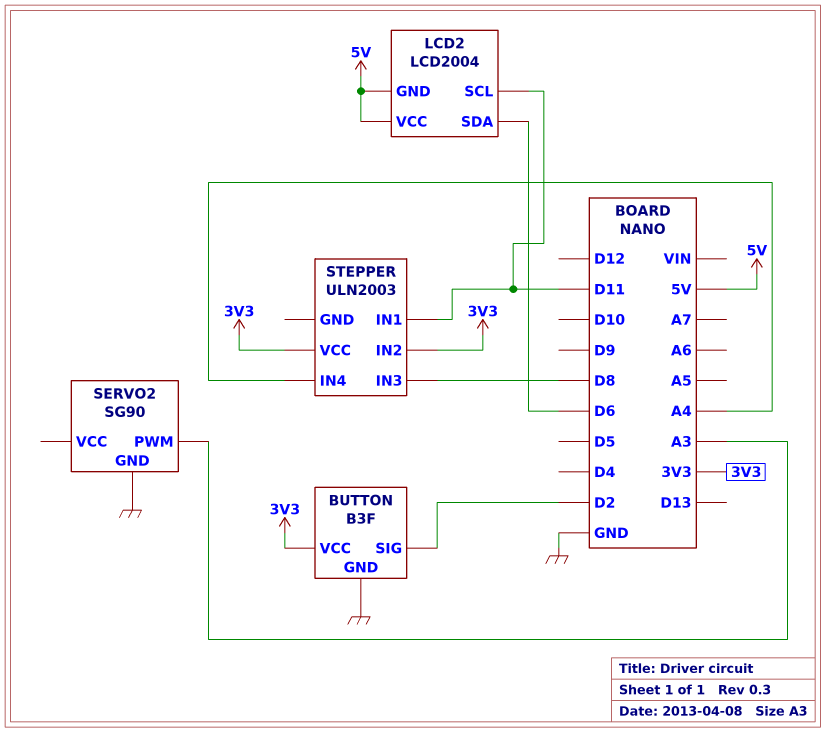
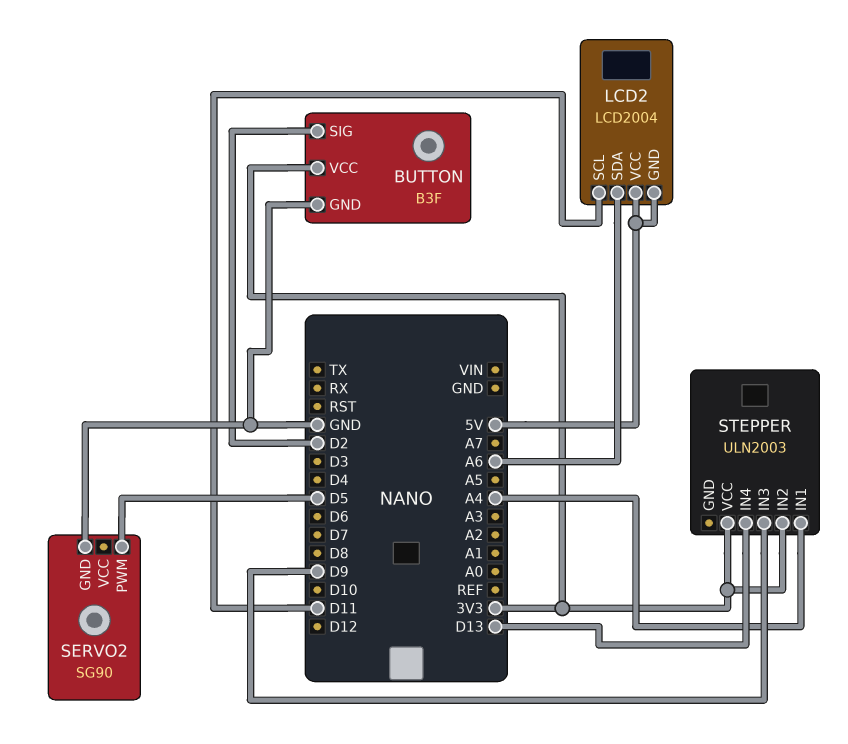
LCD2 pin SDA: D6 -> A6
SERVO2 pin PWM: A3 -> D5
STEPPER pin IN1: D11 -> A4
STEPPER pin IN3: D8 -> D9
STEPPER pin IN4: A4 -> D13

